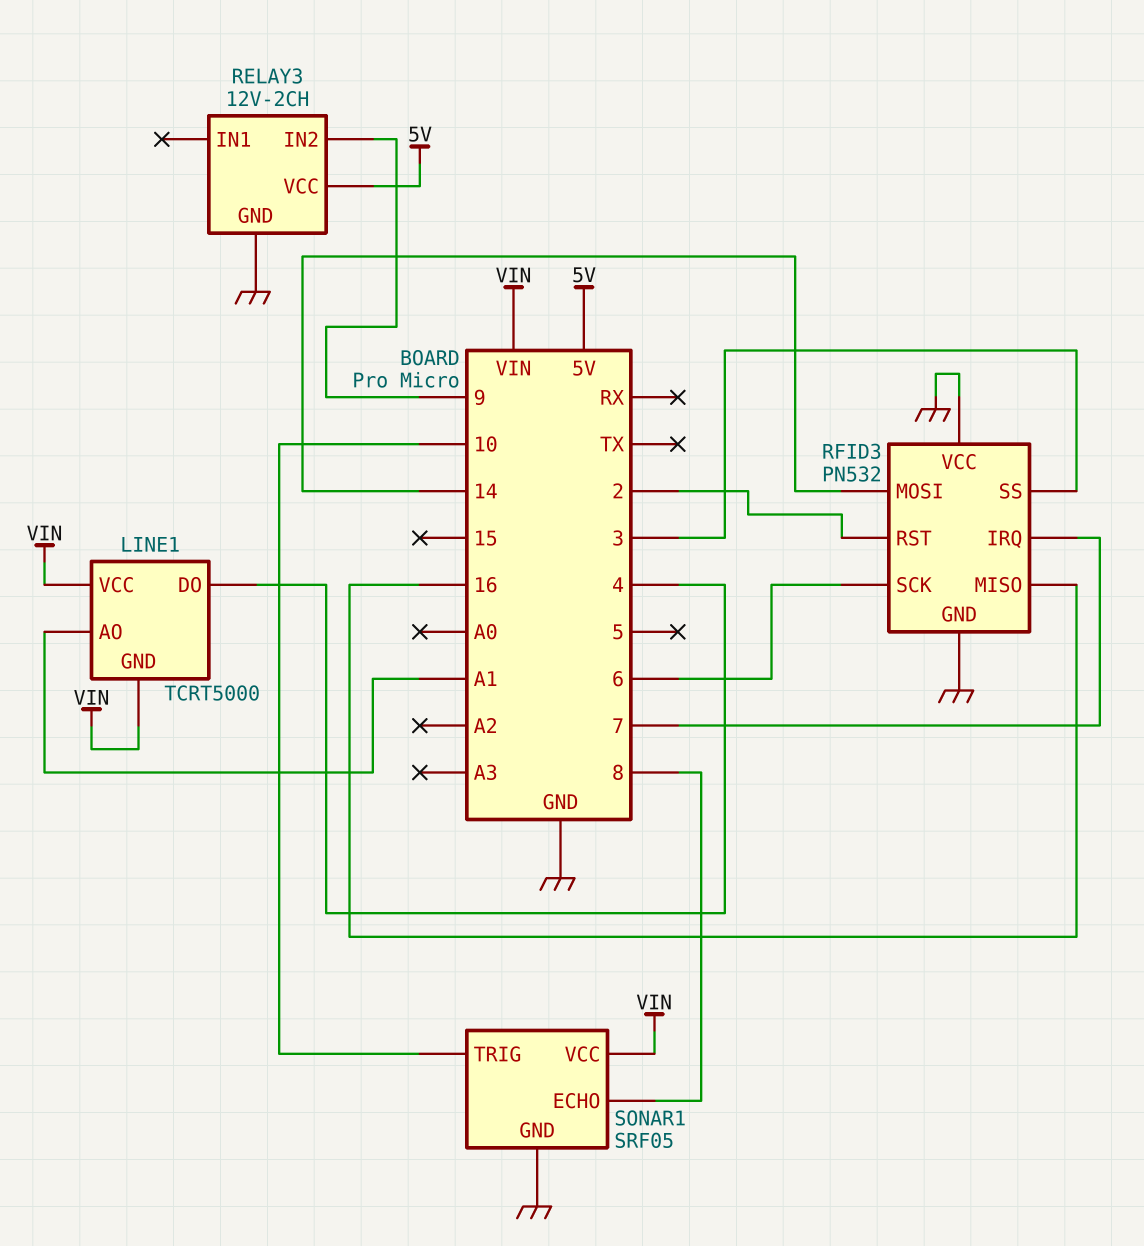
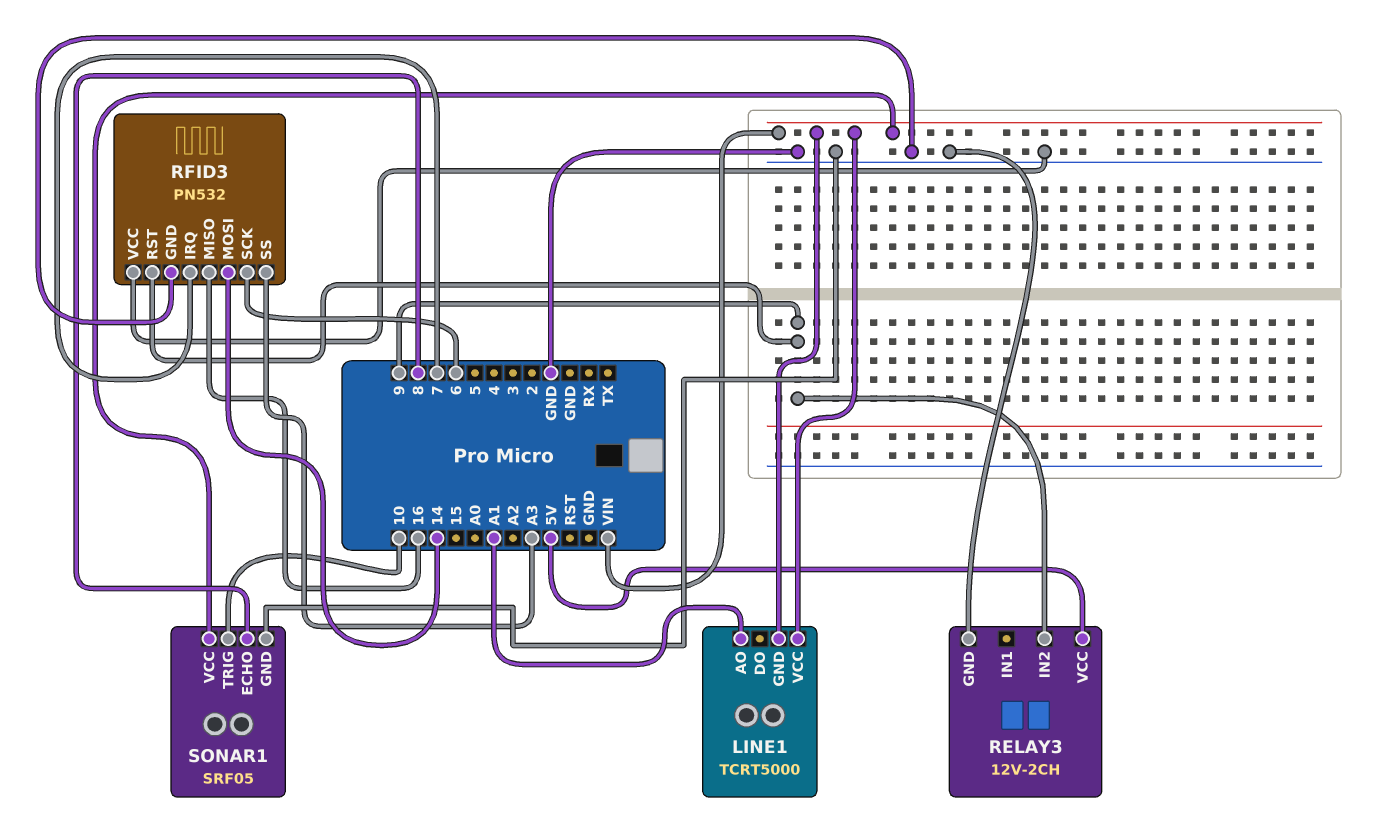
LINE1 pin DO: 4 -> none
RFID3 pin RST: 2 -> 9
RFID3 pin SS: 3 -> A3

